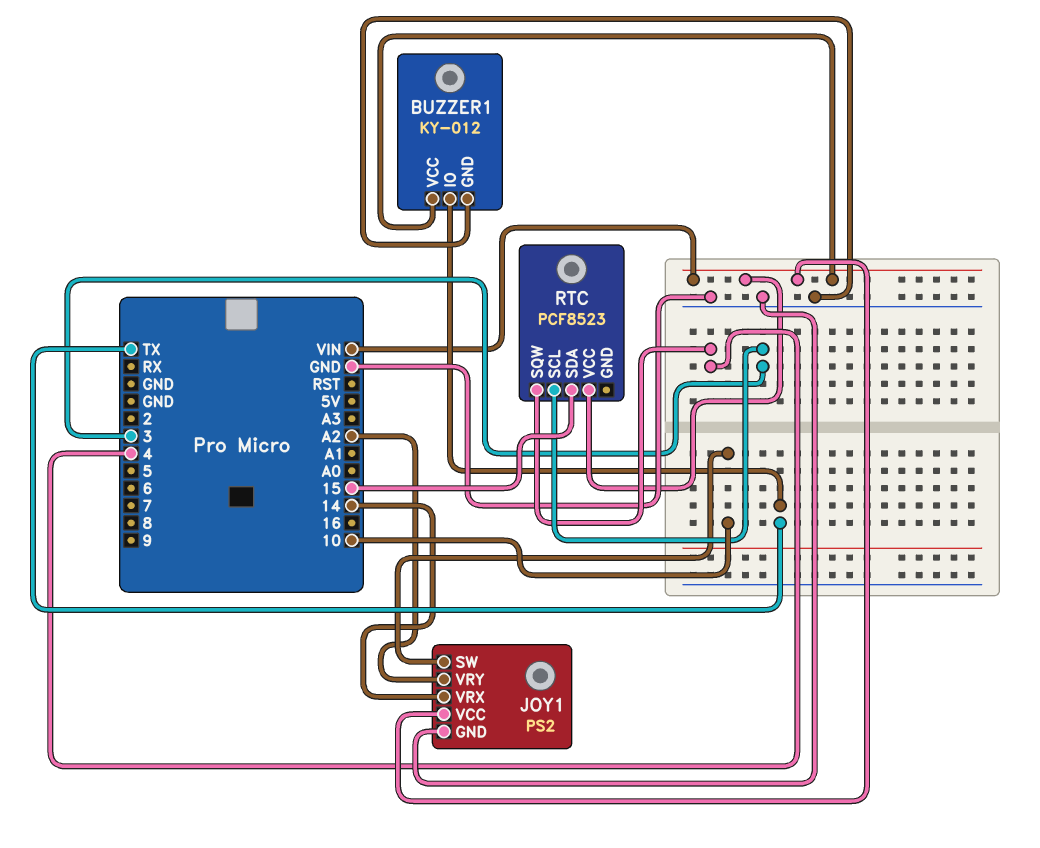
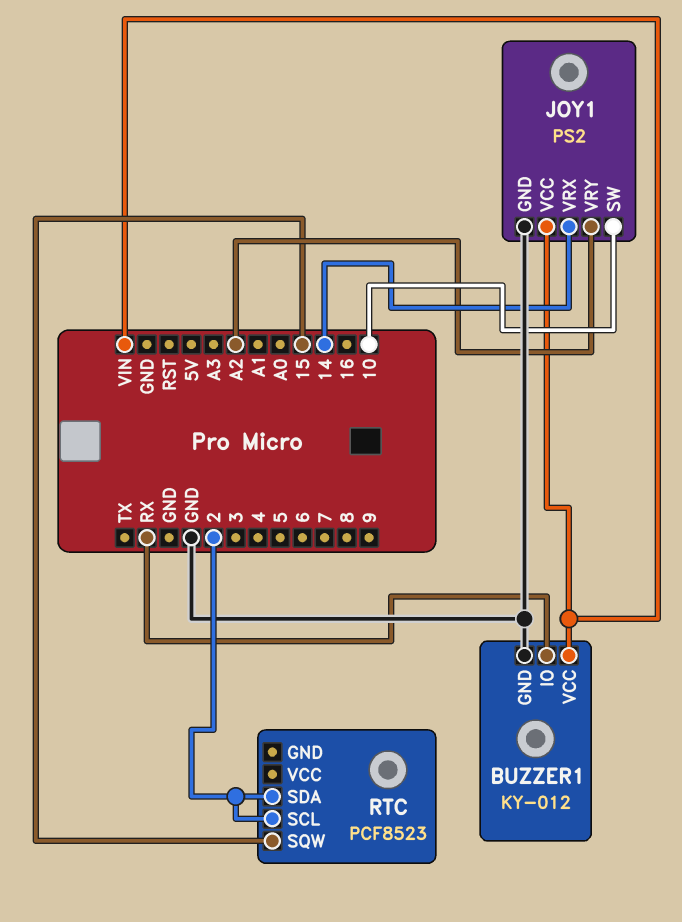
BUZZER1 pin IO: TX -> RX
RTC pin SCL: 3 -> 2
RTC pin SDA: 15 -> 2
RTC pin SQW: 4 -> 15
RTC pin VCC: VIN -> none

